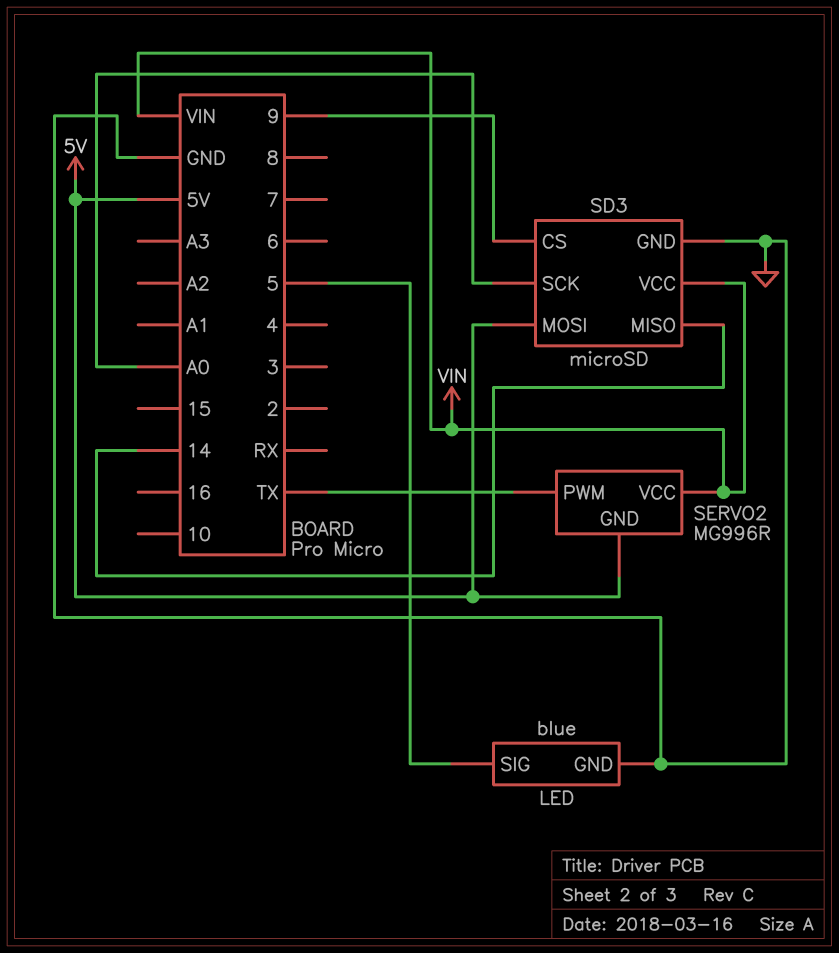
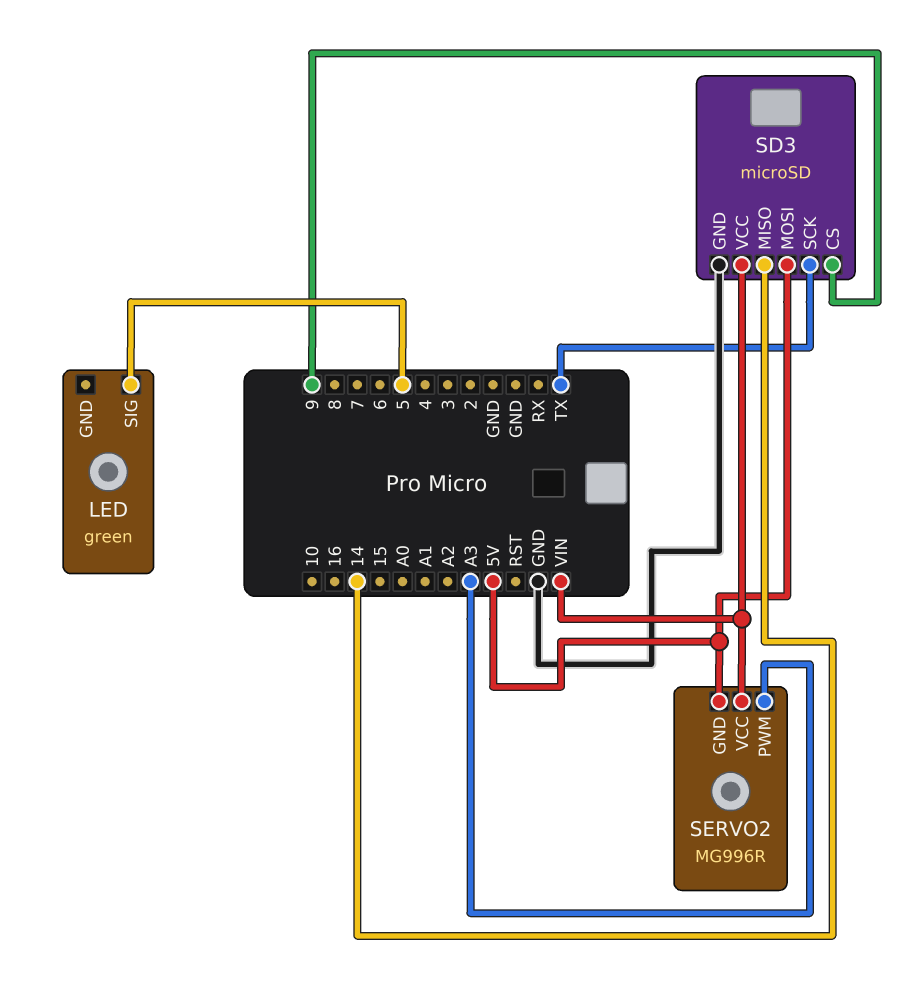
LED: blue -> green
LED pin GND: GND -> none
SD3 pin SCK: A0 -> TX
SERVO2 pin PWM: TX -> A3

